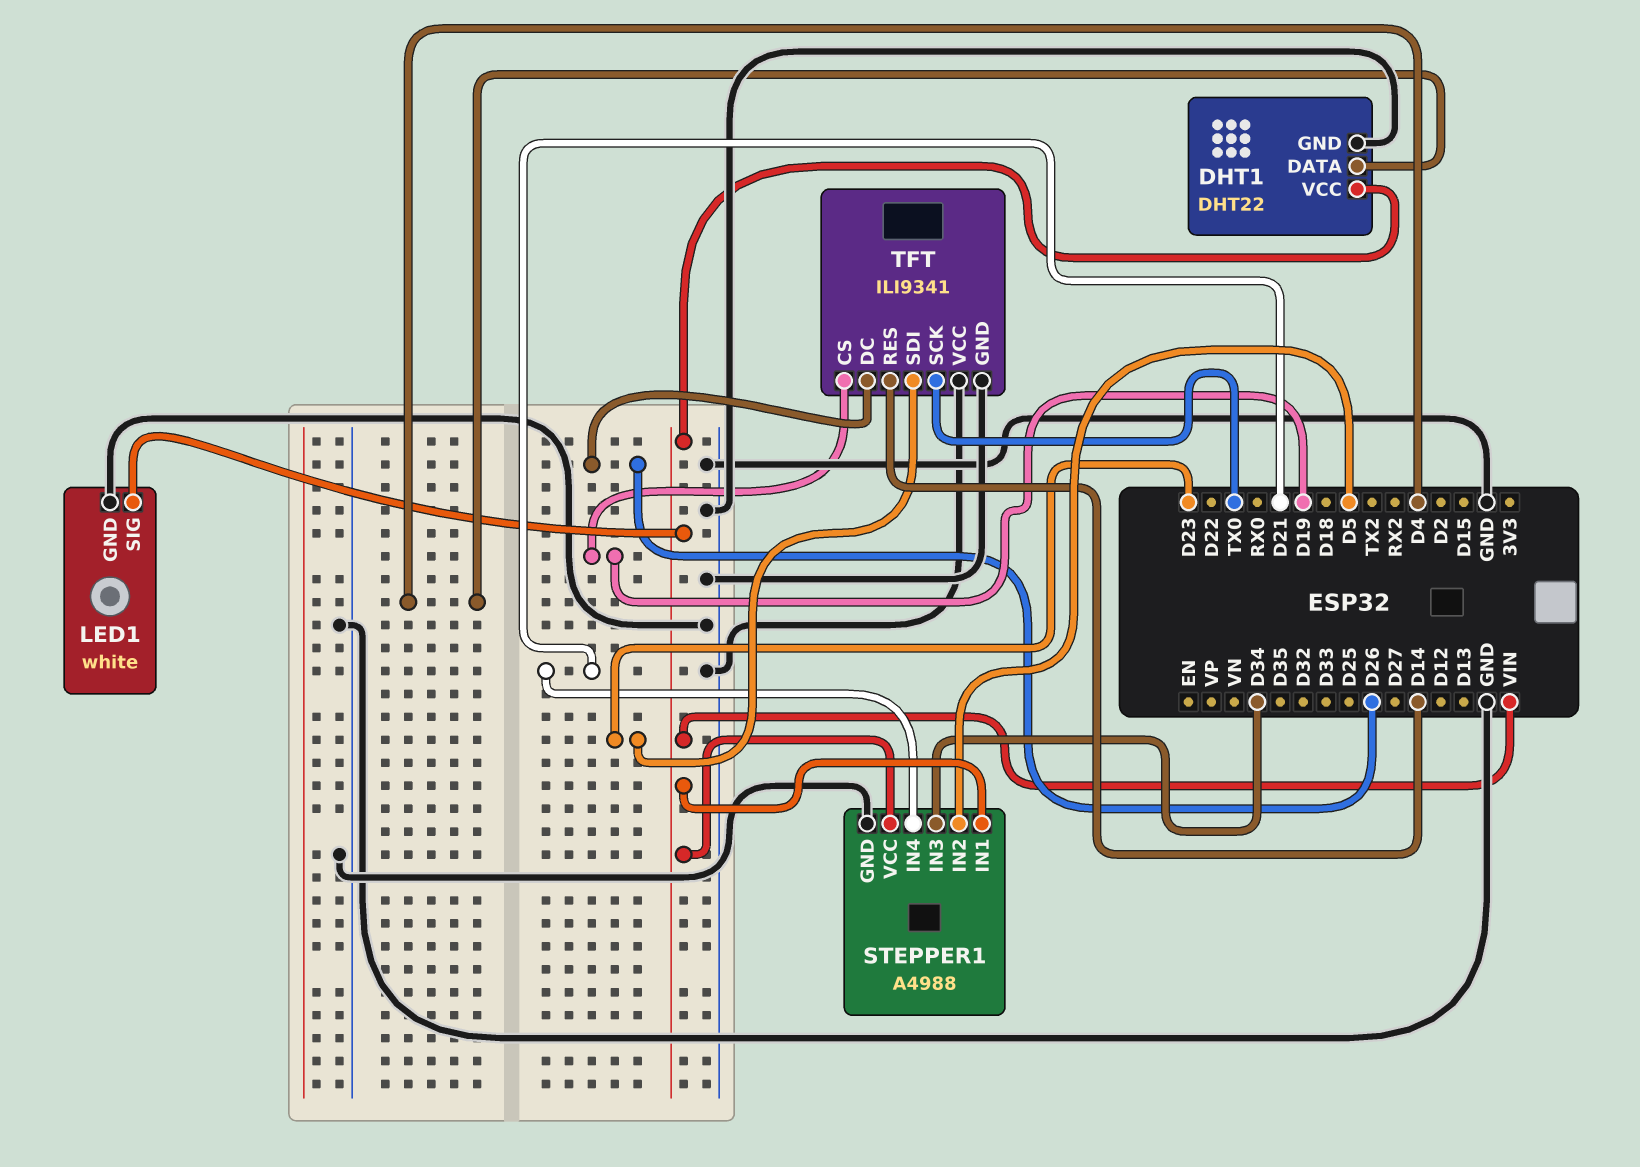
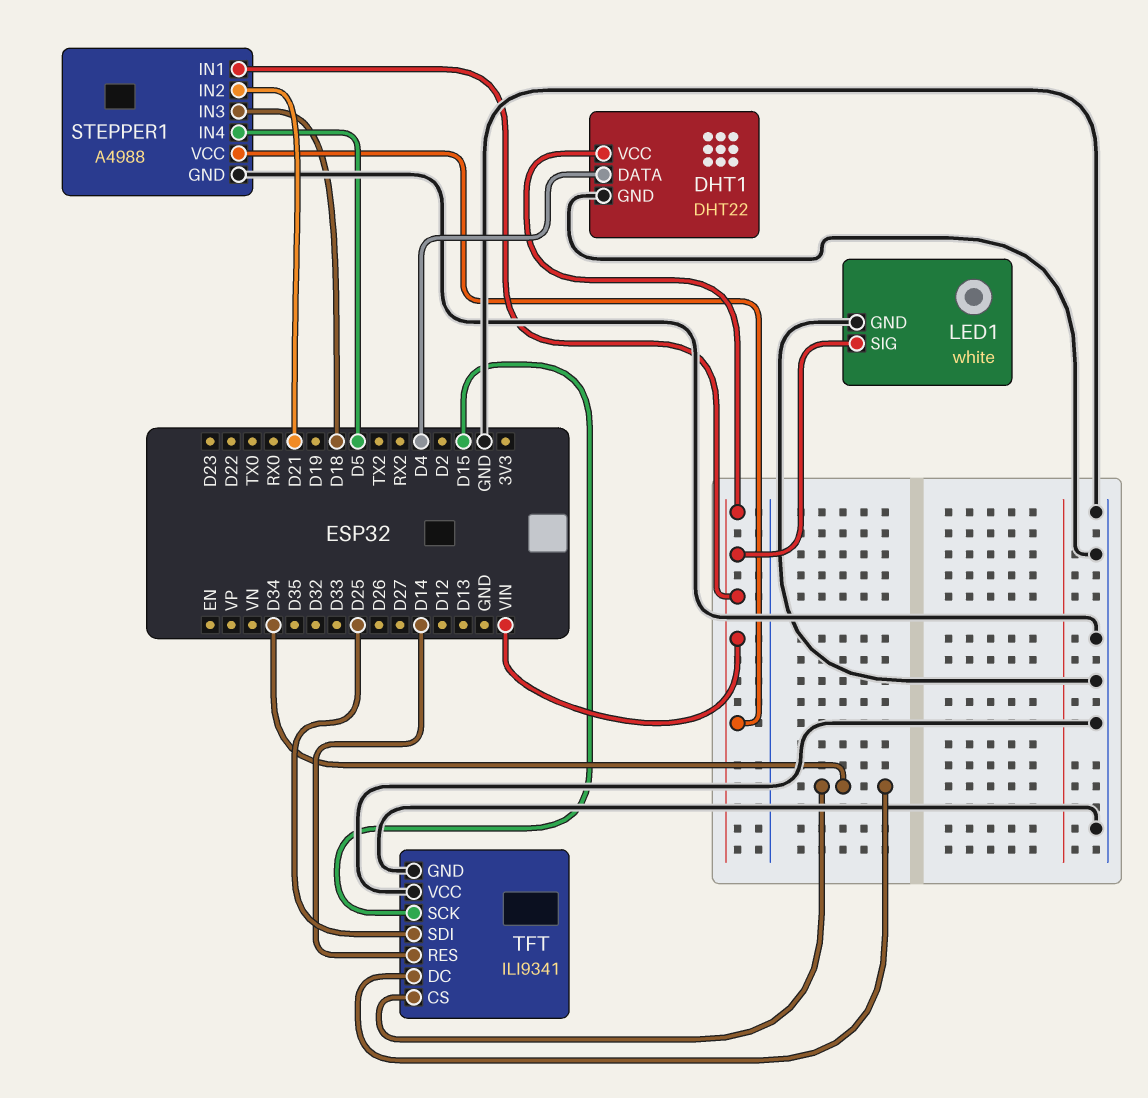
STEPPER1 pin IN2: D5 -> D21
STEPPER1 pin IN3: D34 -> D18
STEPPER1 pin IN4: D21 -> D5
TFT pin CS: D19 -> D34
TFT pin DC: D26 -> D34
TFT pin SCK: TX0 -> D15
TFT pin SDI: D23 -> D25

